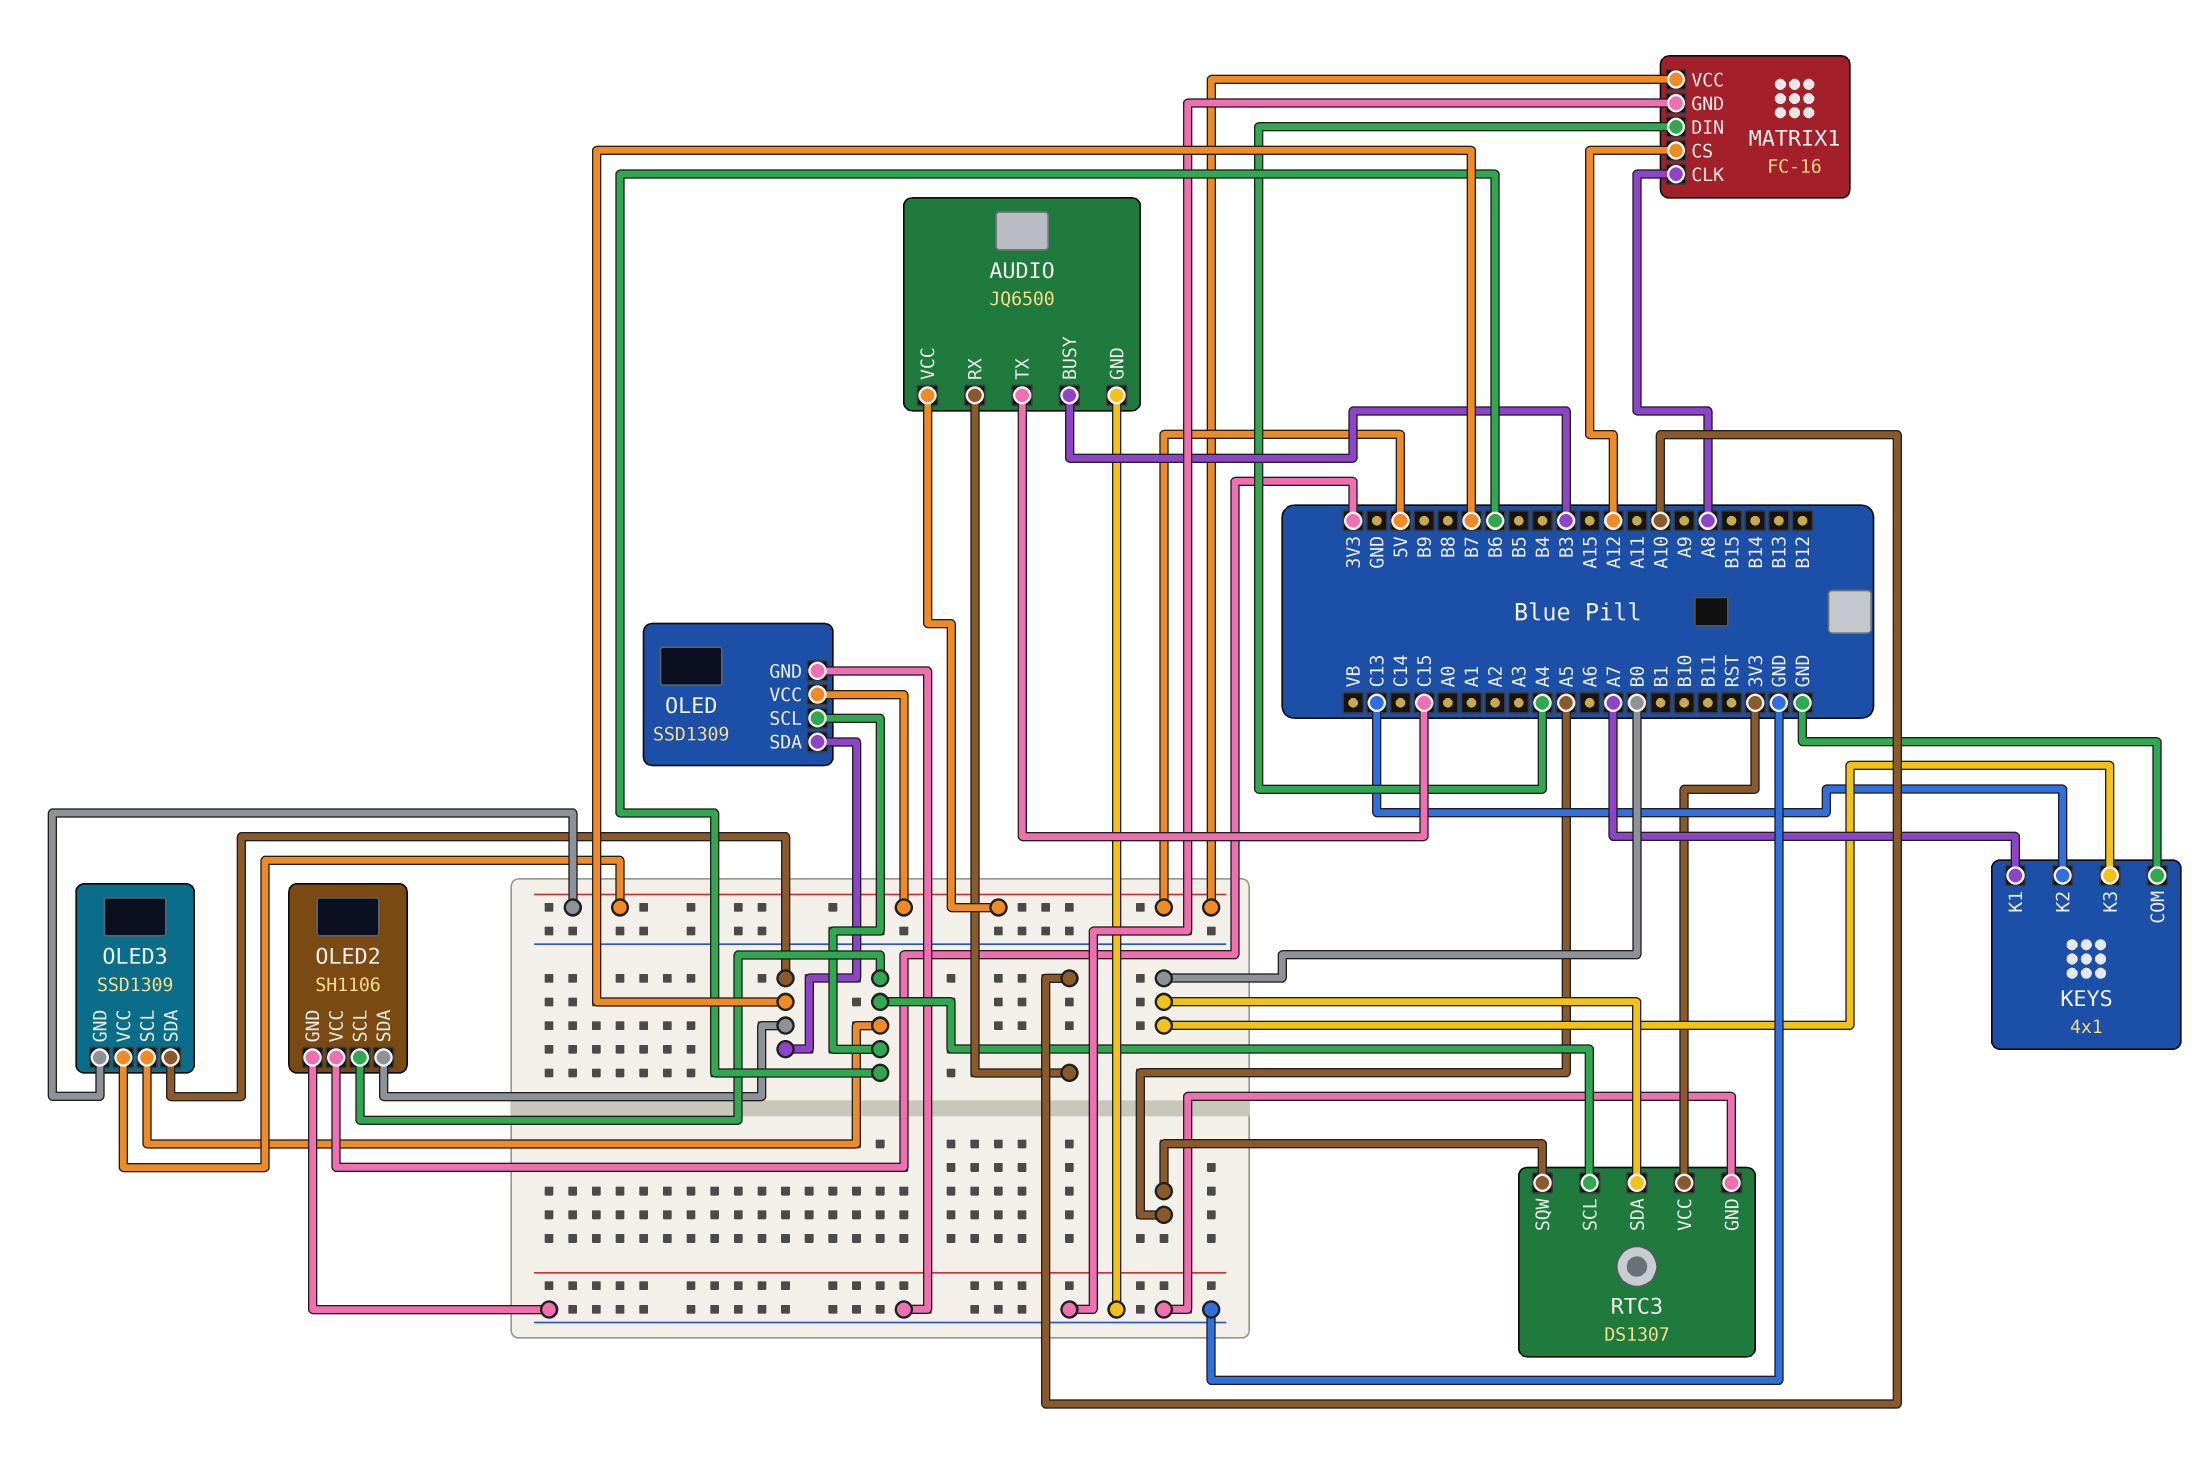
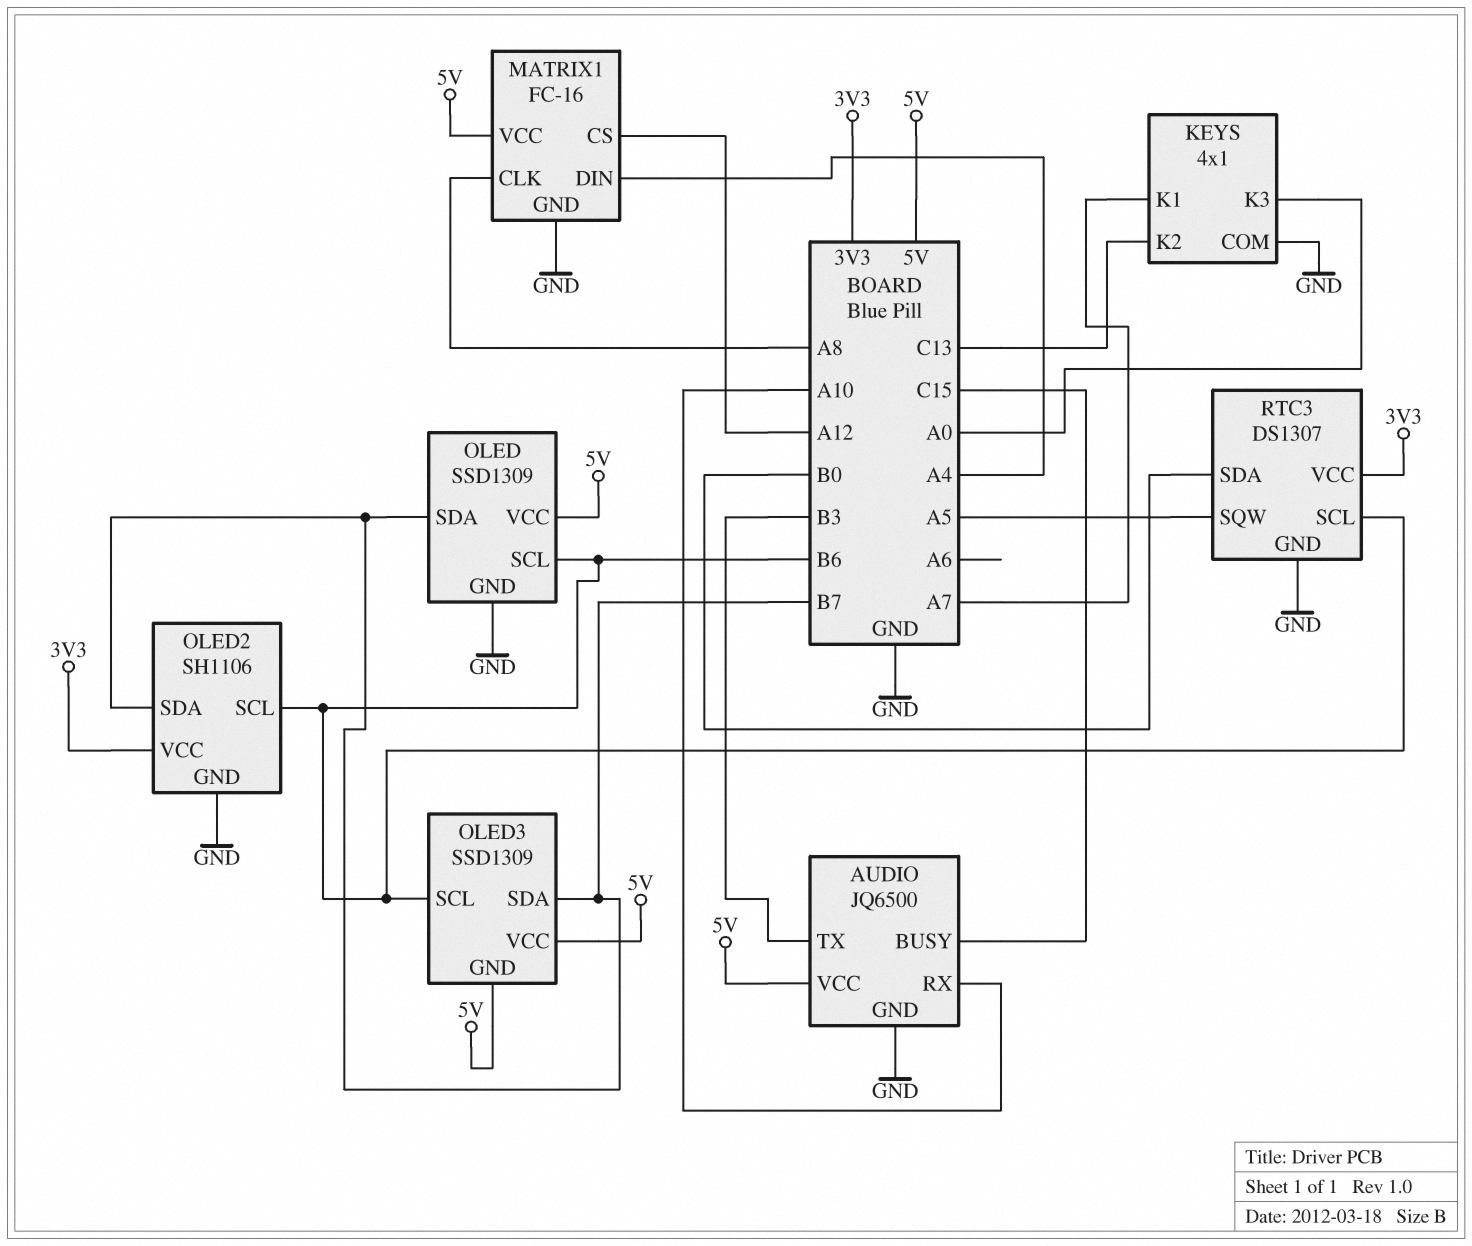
AUDIO pin BUSY: B3 -> C15
AUDIO pin TX: C15 -> B3
KEYS pin K3: B0 -> A0

